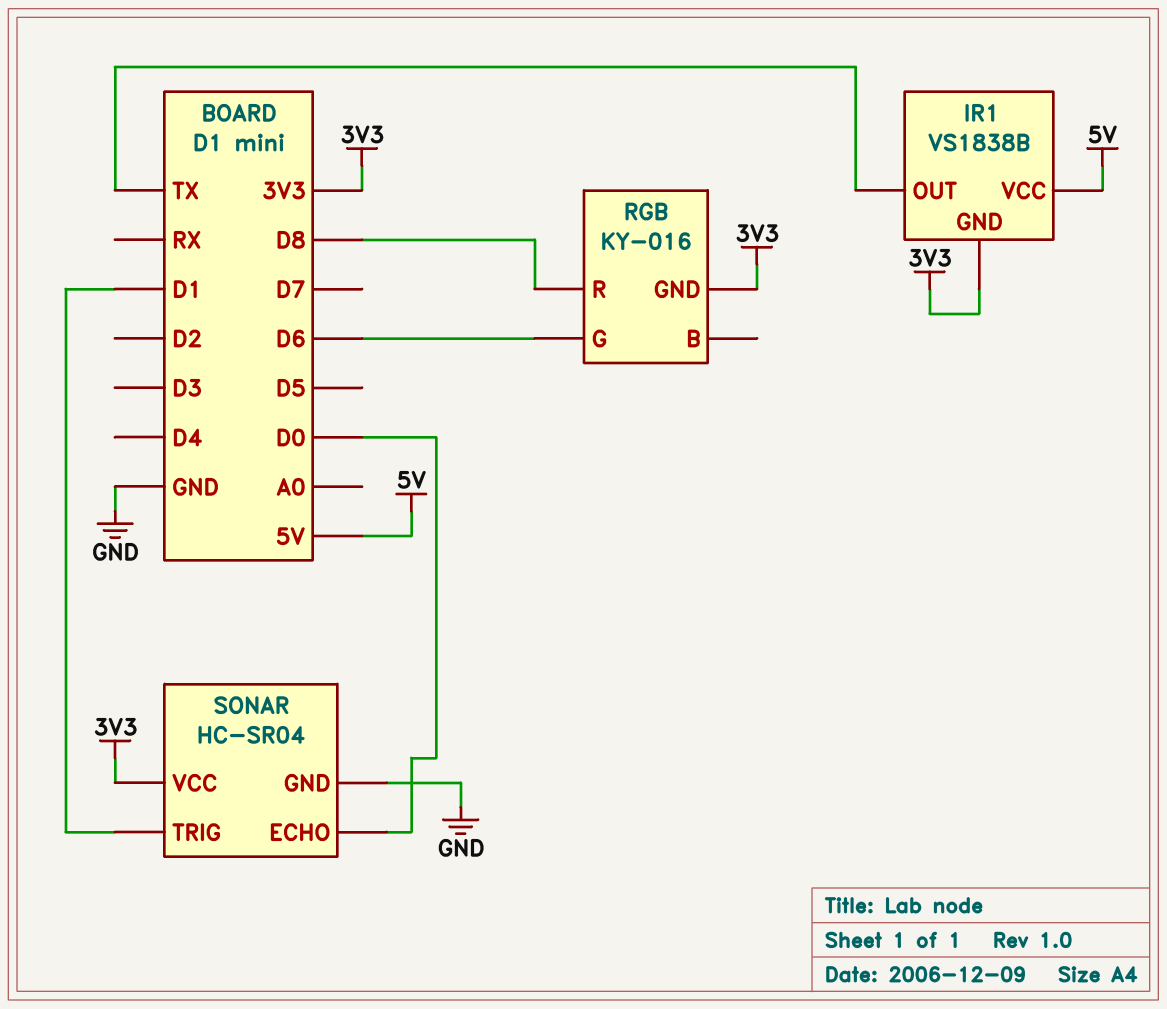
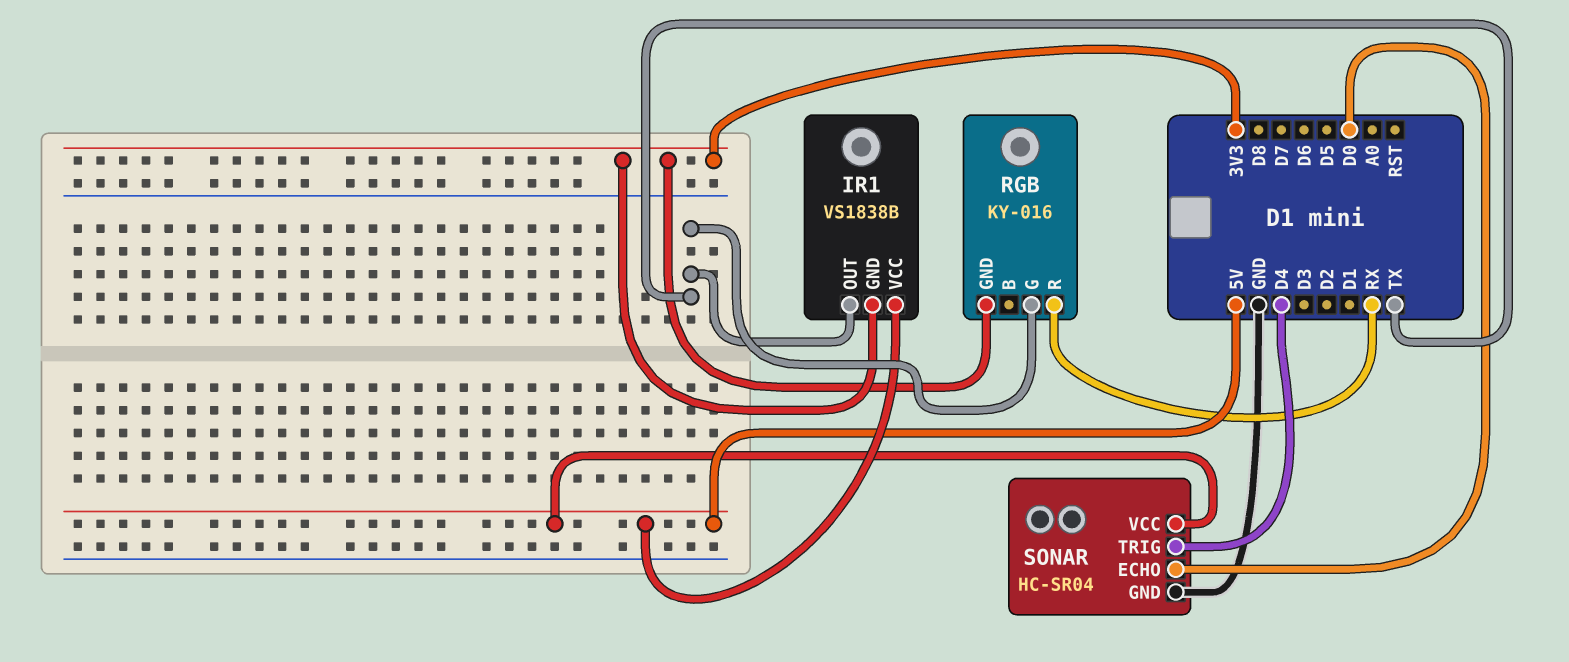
RGB pin G: D6 -> TX
RGB pin R: D8 -> RX
SONAR pin TRIG: D1 -> D4
SONAR pin VCC: 3V3 -> 5V

